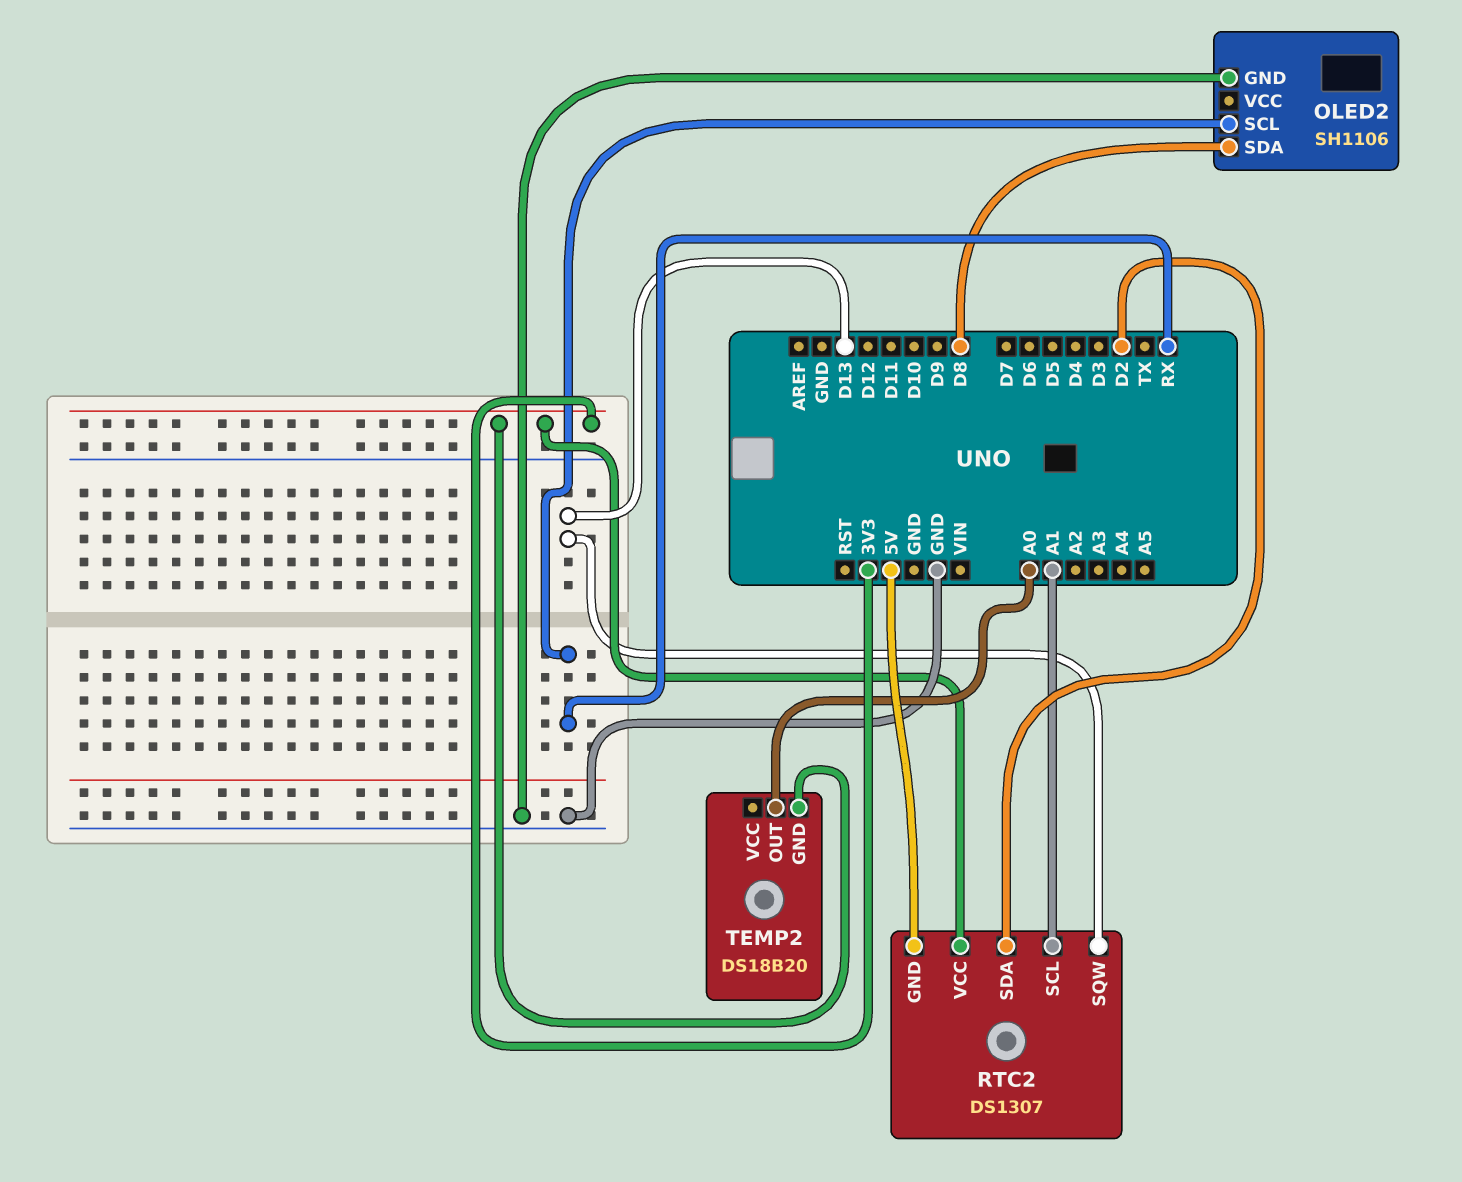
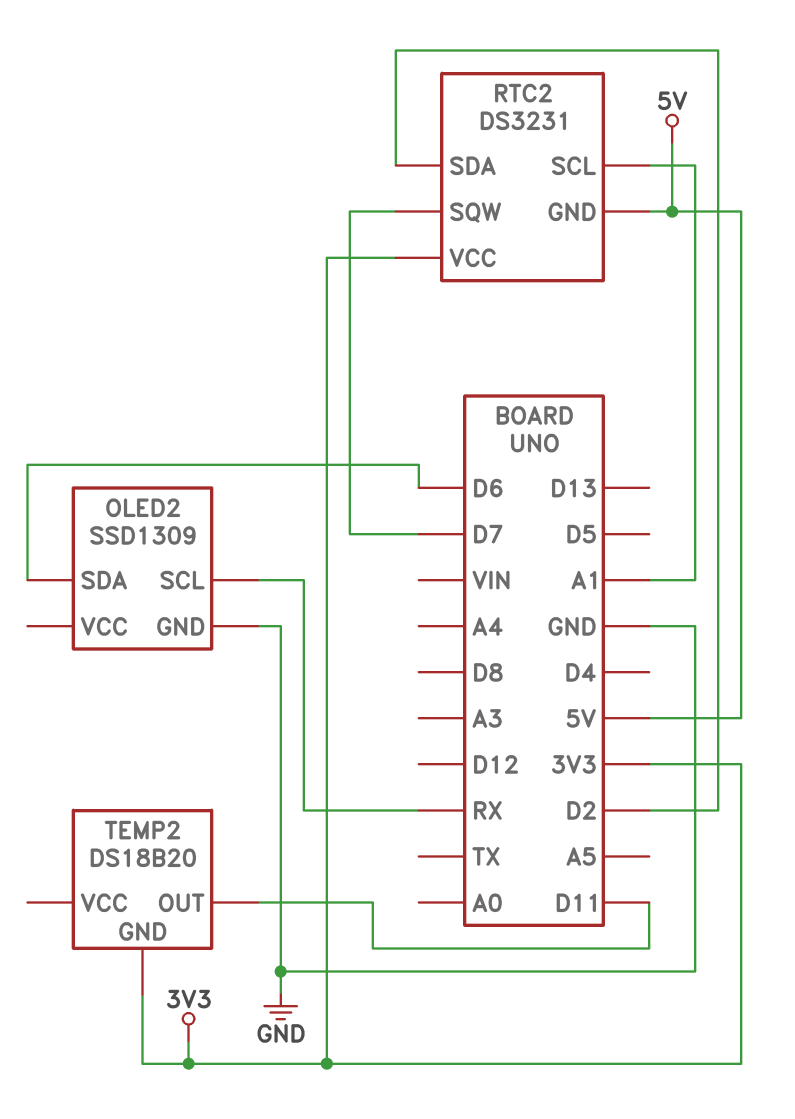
OLED2: SH1106 -> SSD1309
OLED2 pin SDA: D8 -> D6
RTC2: DS1307 -> DS3231
RTC2 pin SQW: D13 -> D7
TEMP2 pin OUT: A0 -> D11

